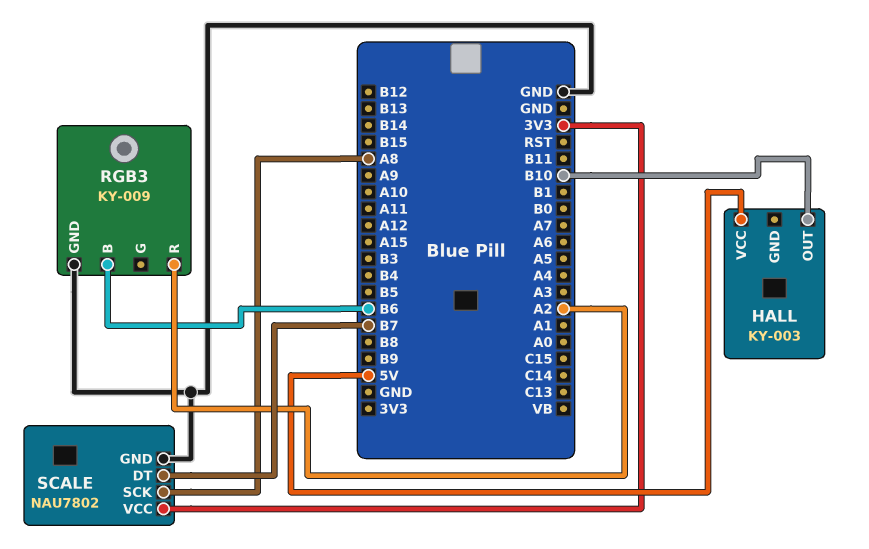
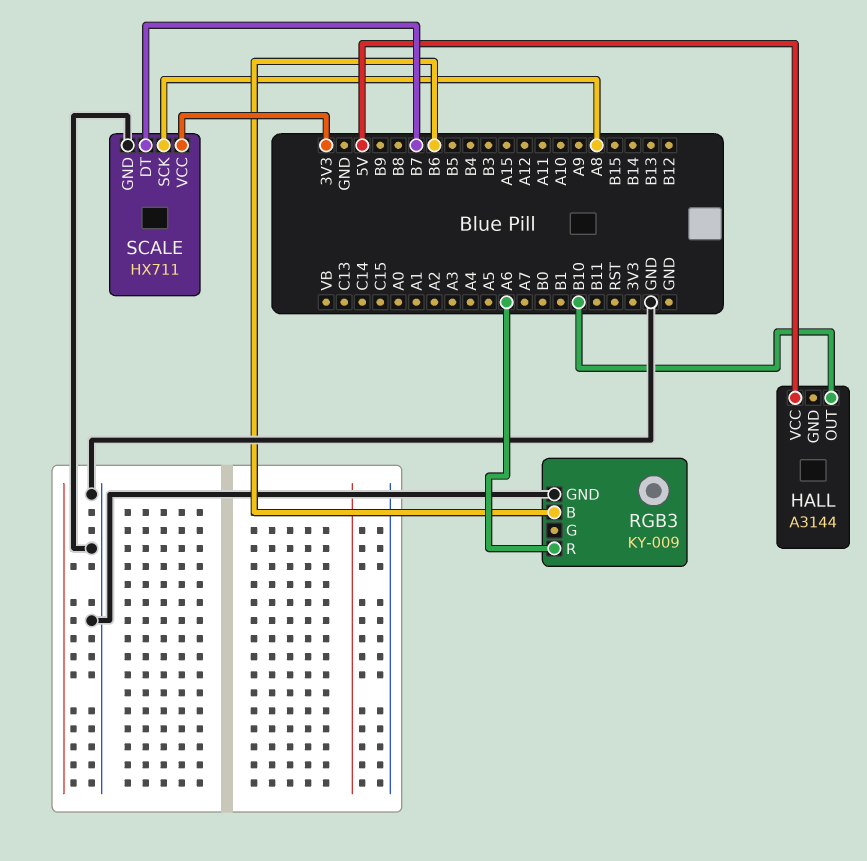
HALL: KY-003 -> A3144
RGB3 pin R: A2 -> A6
SCALE: NAU7802 -> HX711

